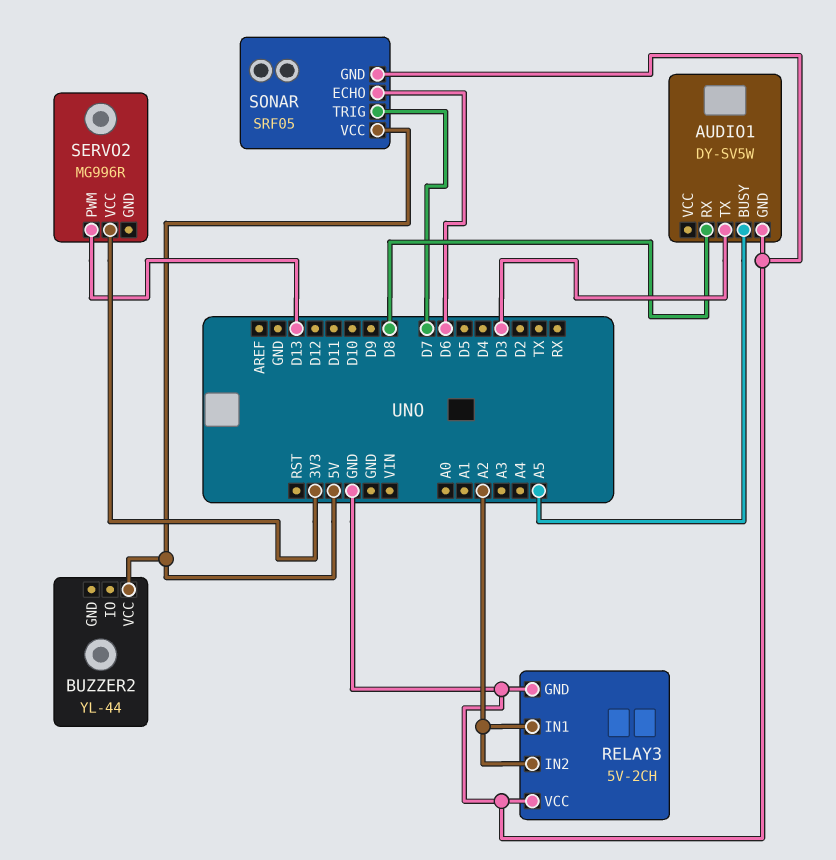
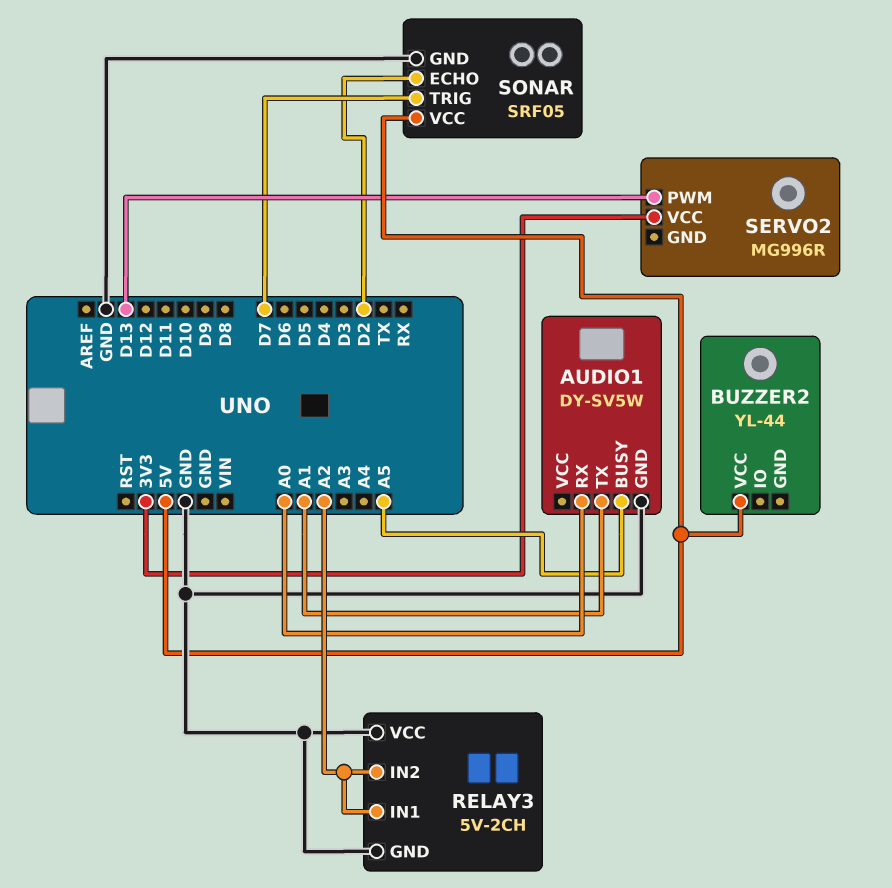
AUDIO1 pin RX: D8 -> A0
AUDIO1 pin TX: D3 -> A1
SONAR pin ECHO: D6 -> D2

